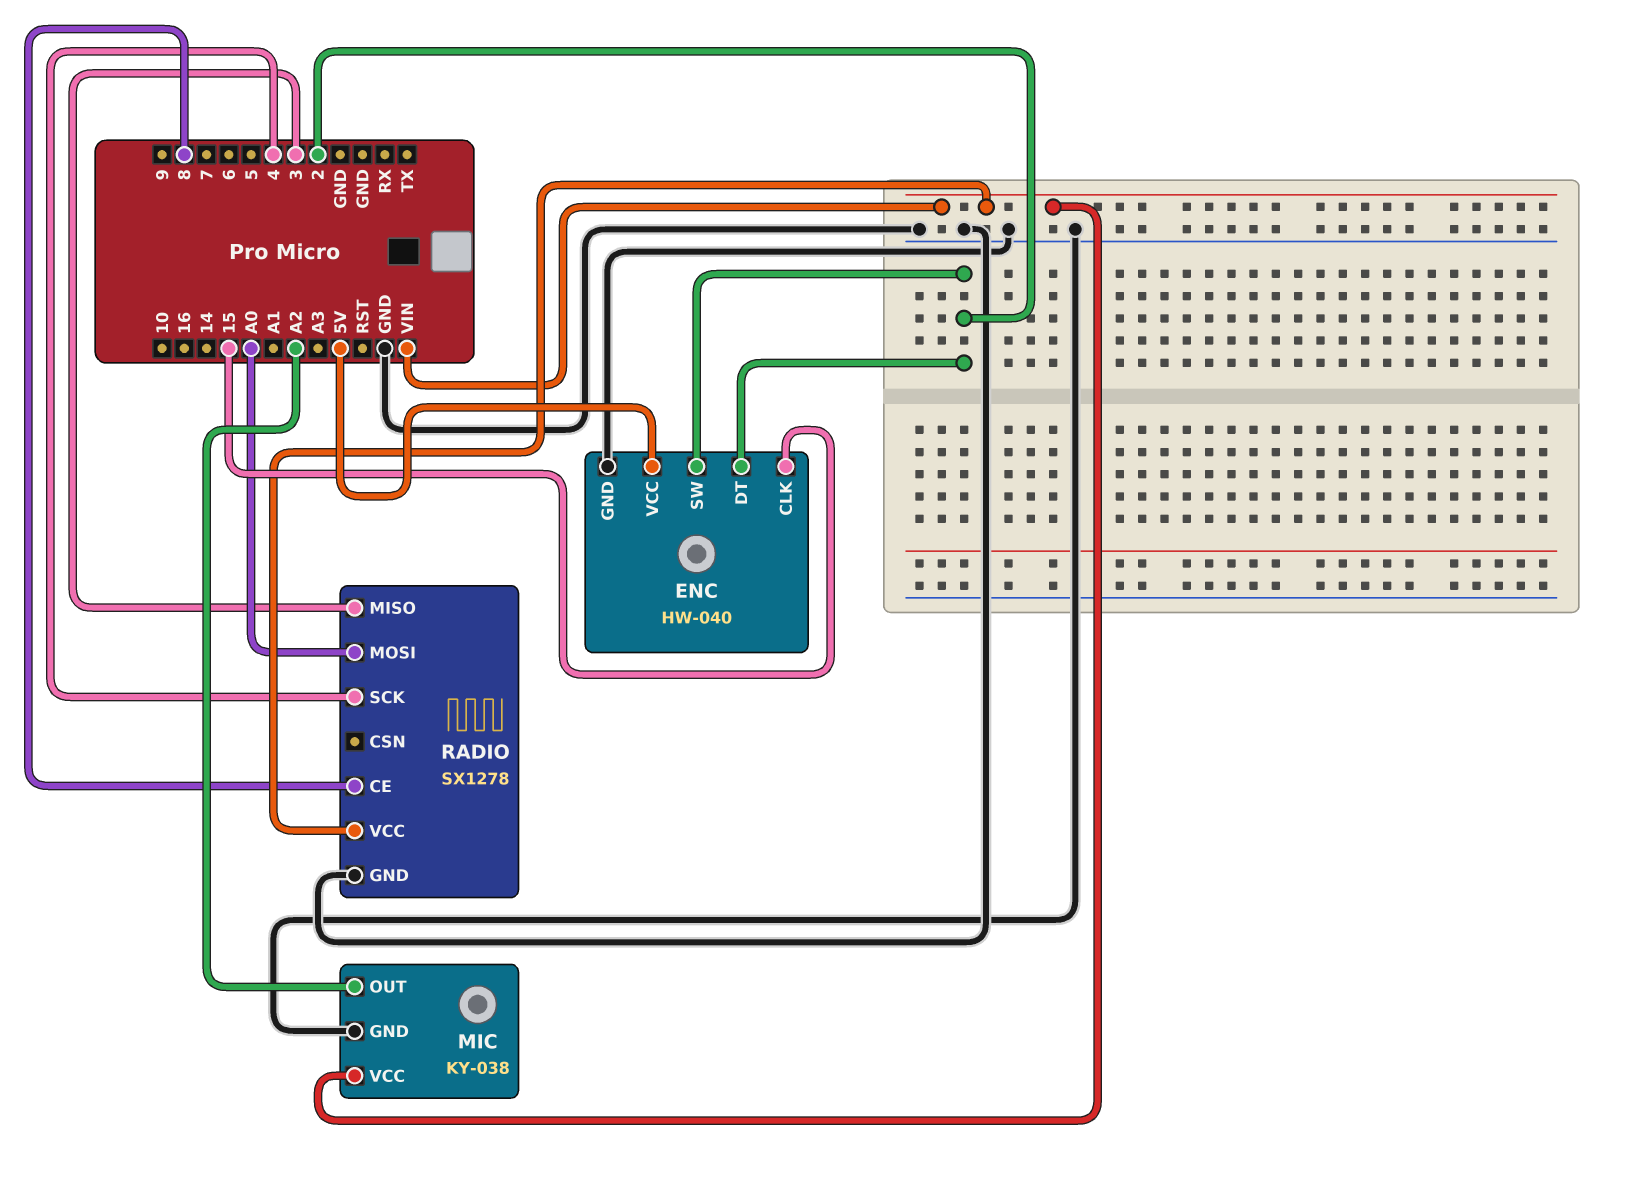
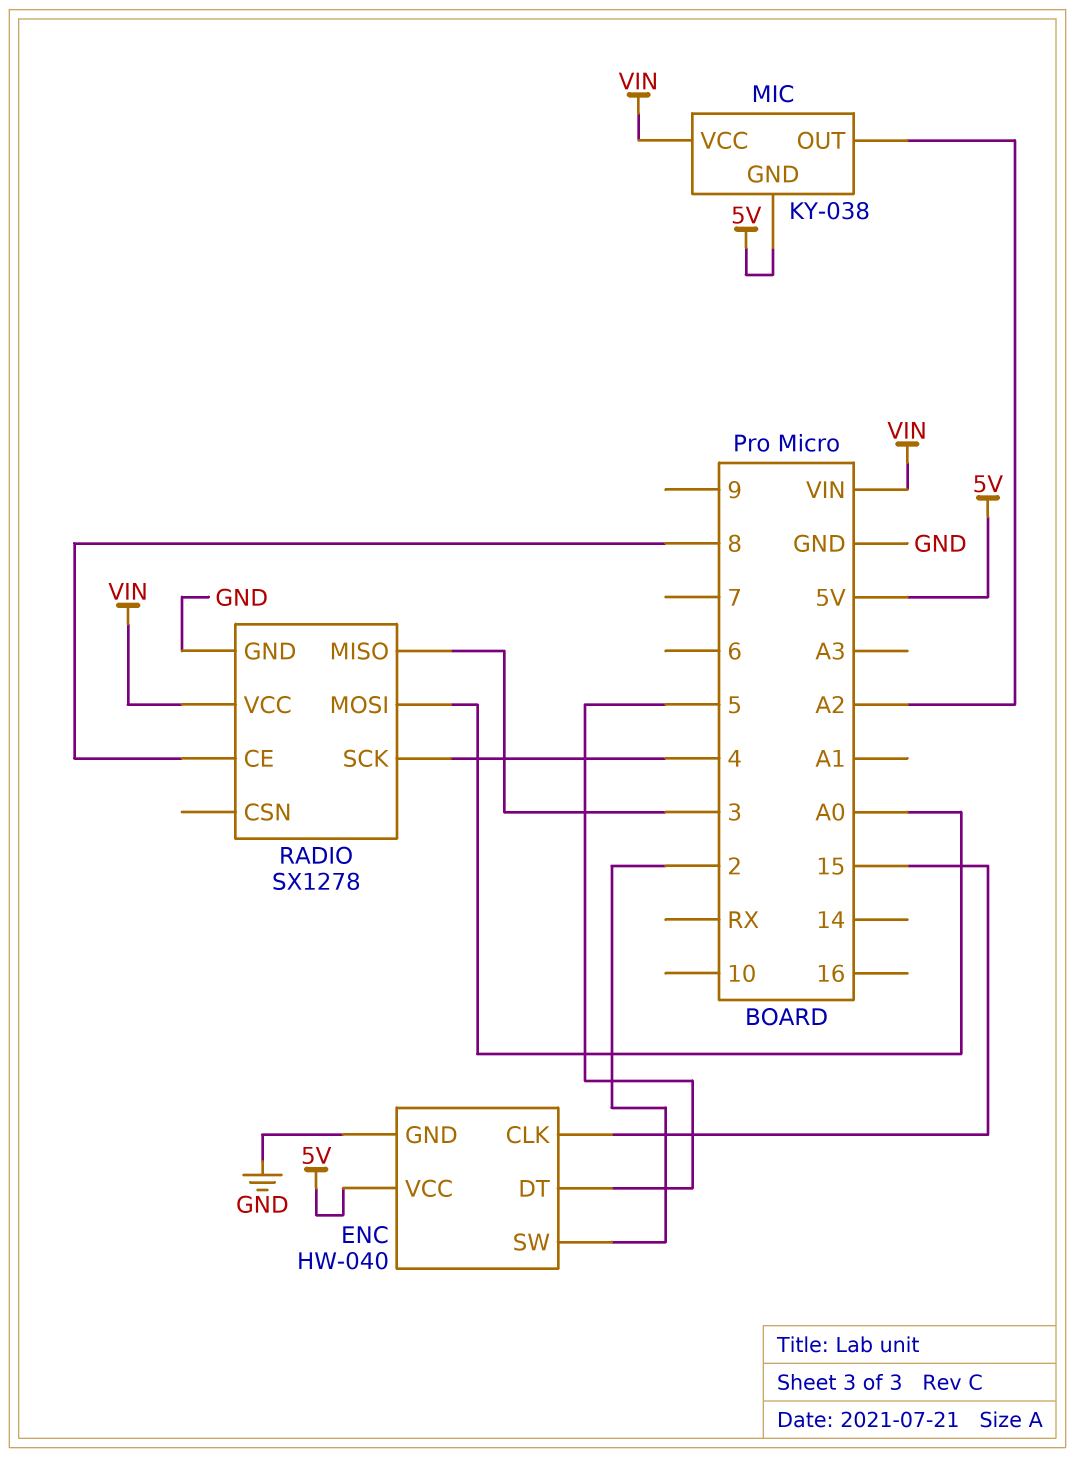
ENC pin DT: 2 -> 5
MIC pin GND: GND -> 5V

